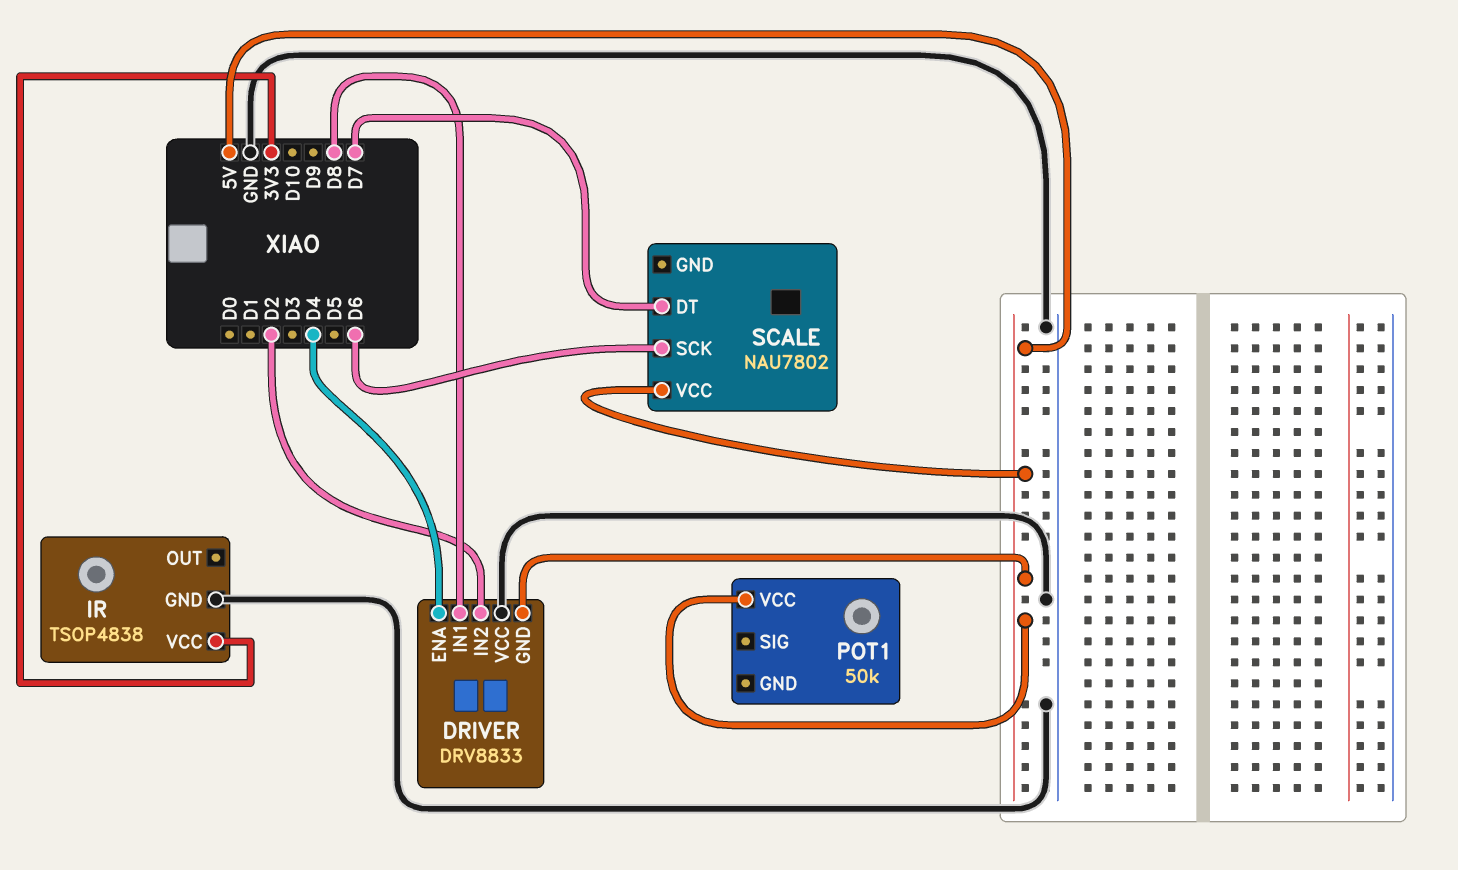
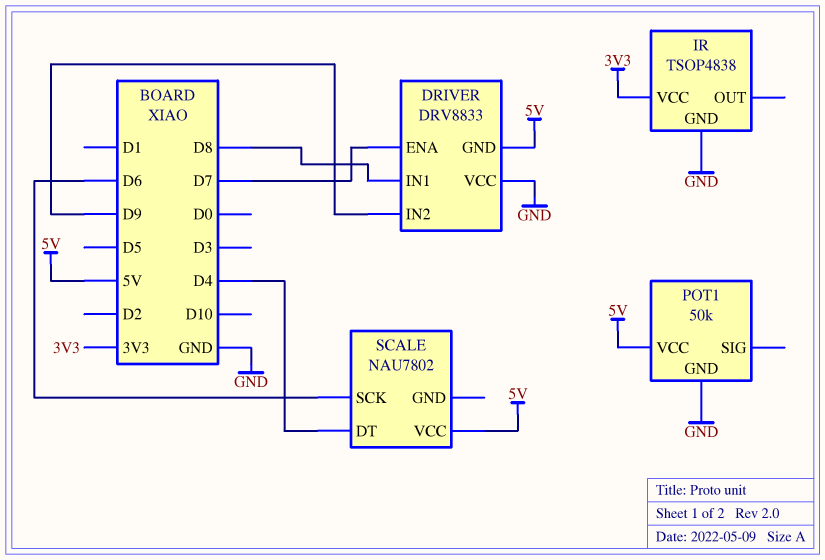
DRIVER pin ENA: D4 -> D7
DRIVER pin IN2: D2 -> D9
POT1 pin GND: none -> GND
SCALE pin DT: D7 -> D4

